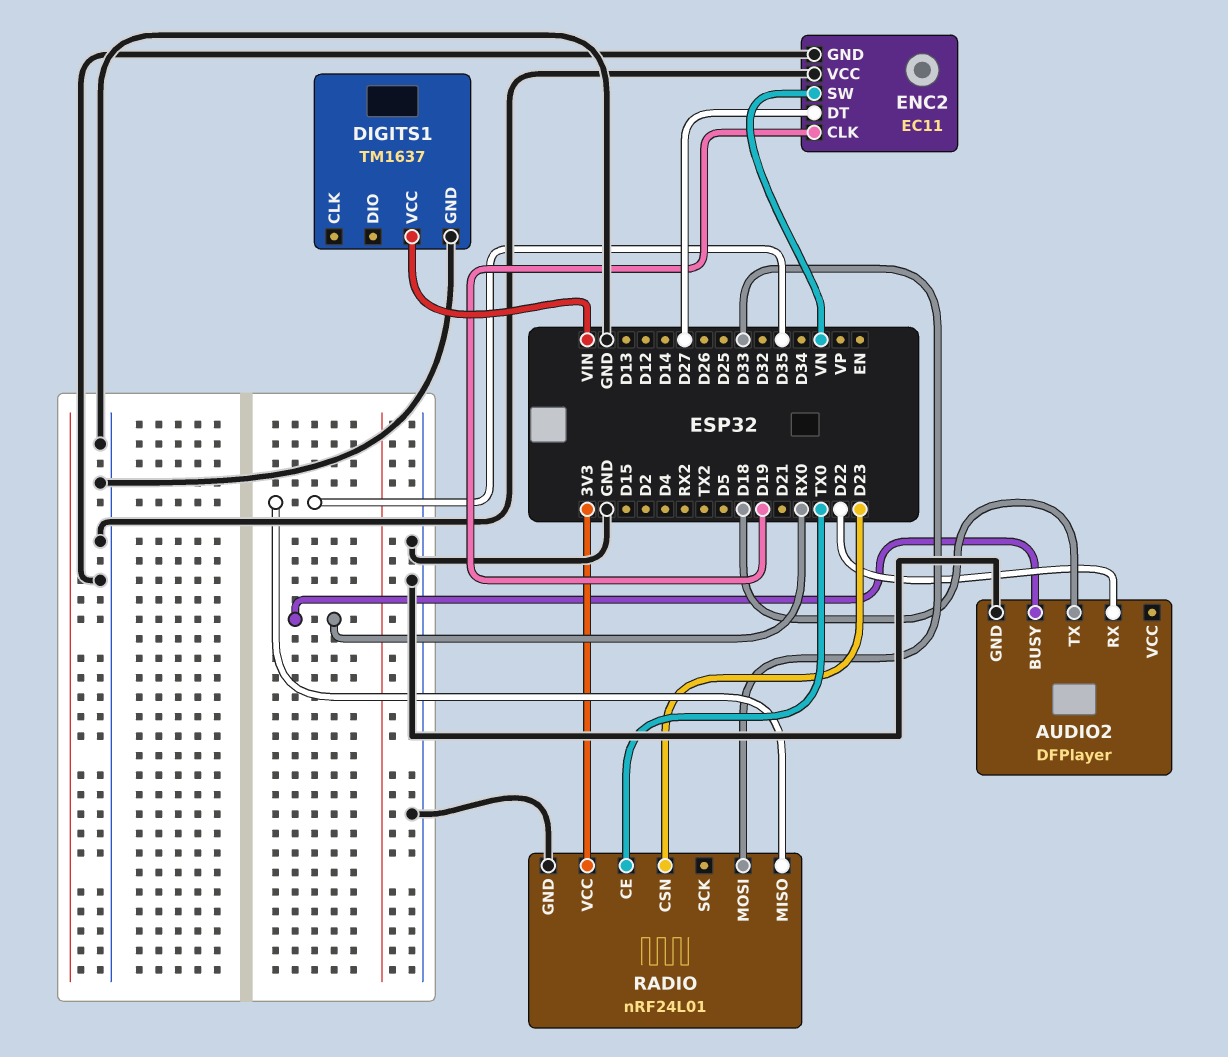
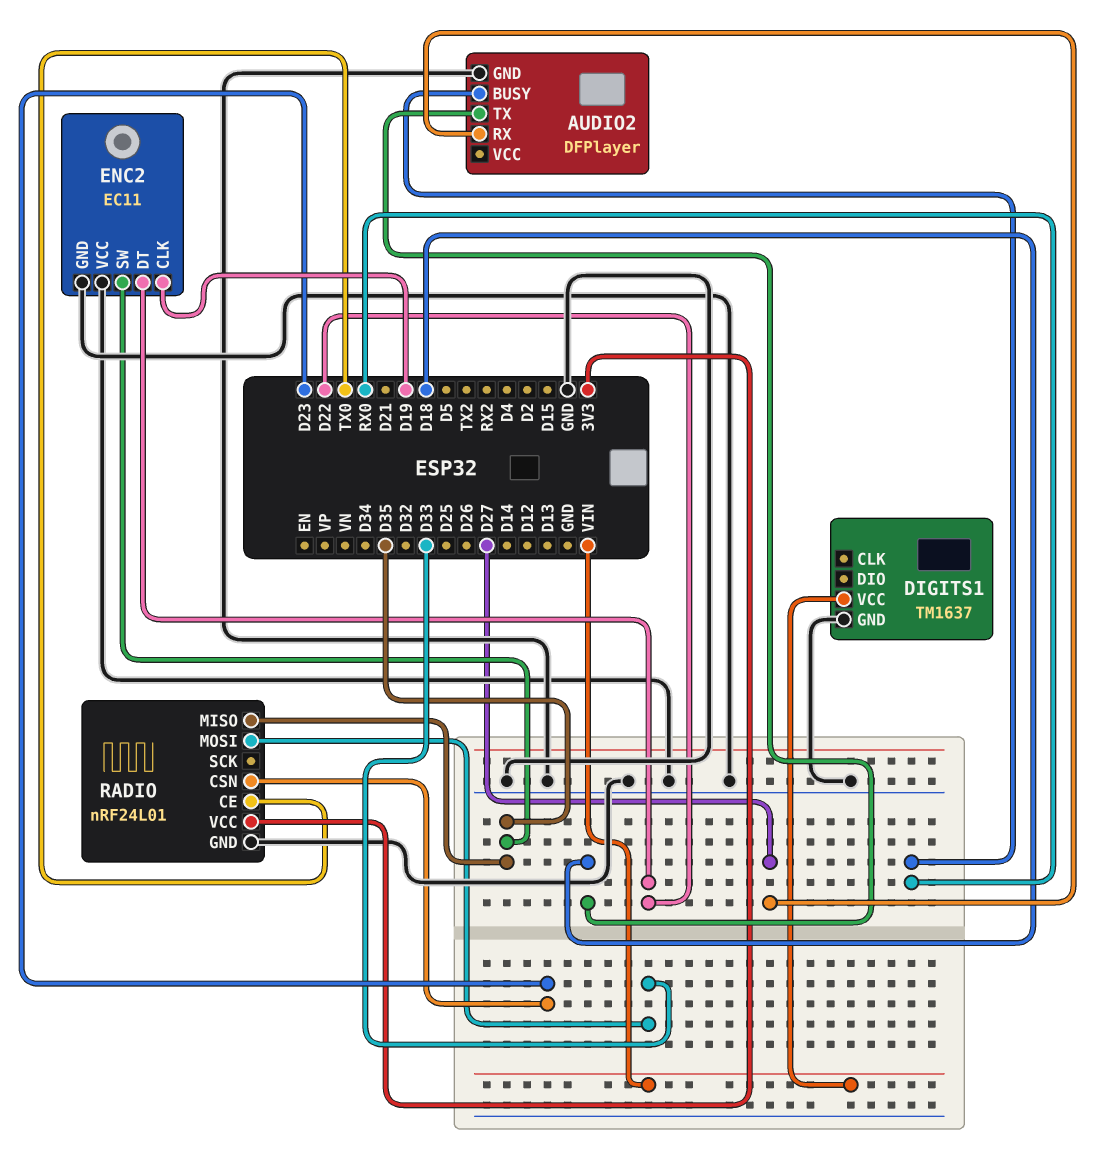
AUDIO2 pin RX: D22 -> D27
ENC2 pin DT: D27 -> D22
ENC2 pin SW: VN -> D35

